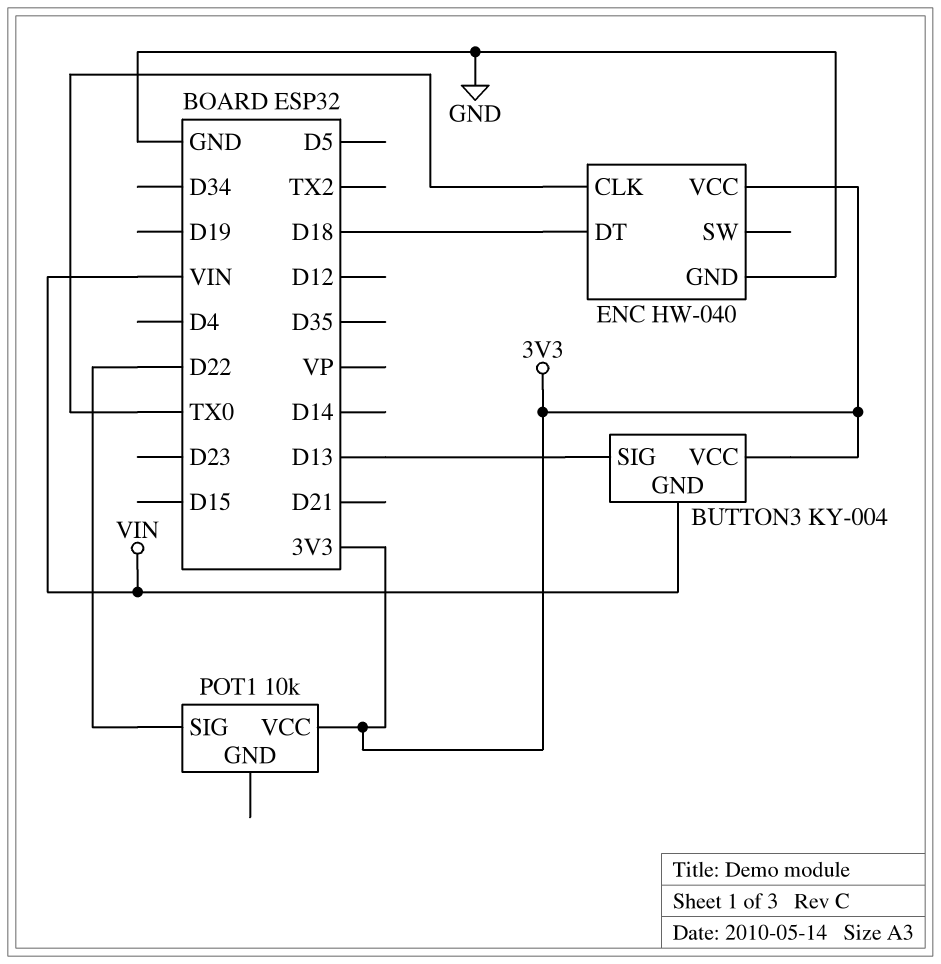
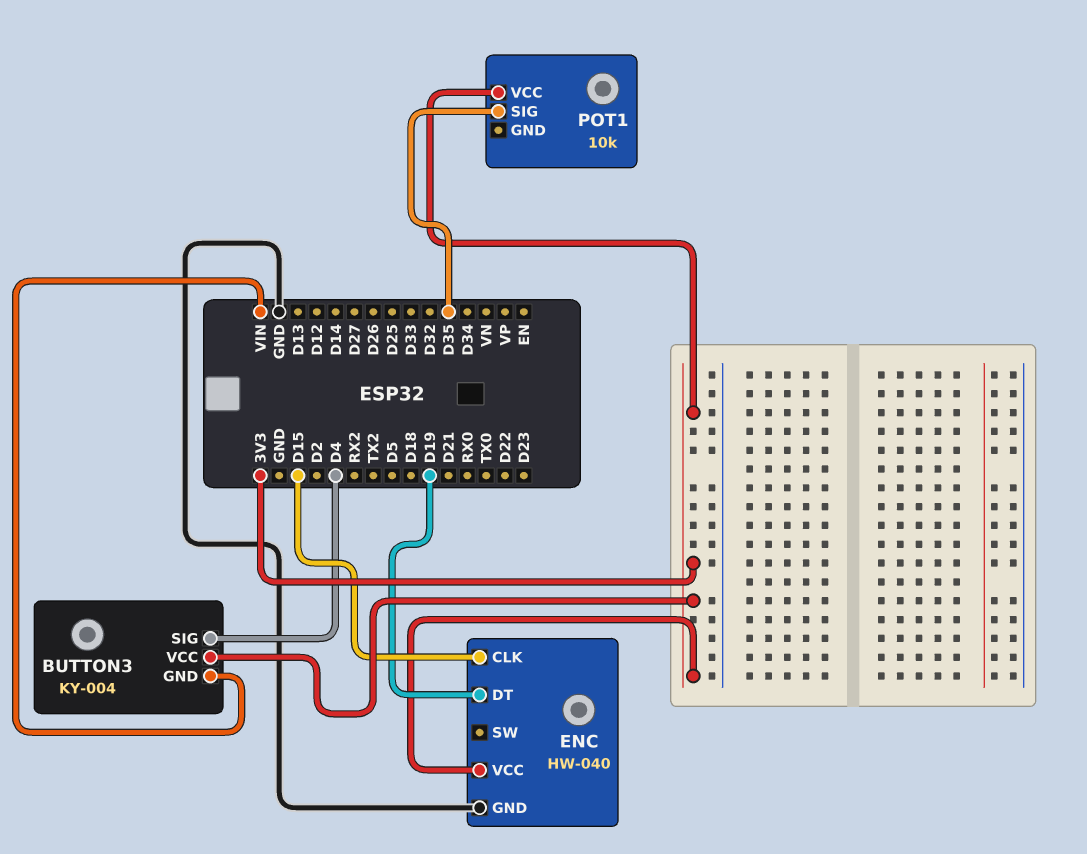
BUTTON3 pin SIG: D13 -> D4
ENC pin CLK: TX0 -> D15
ENC pin DT: D18 -> D19
POT1 pin SIG: D22 -> D35

